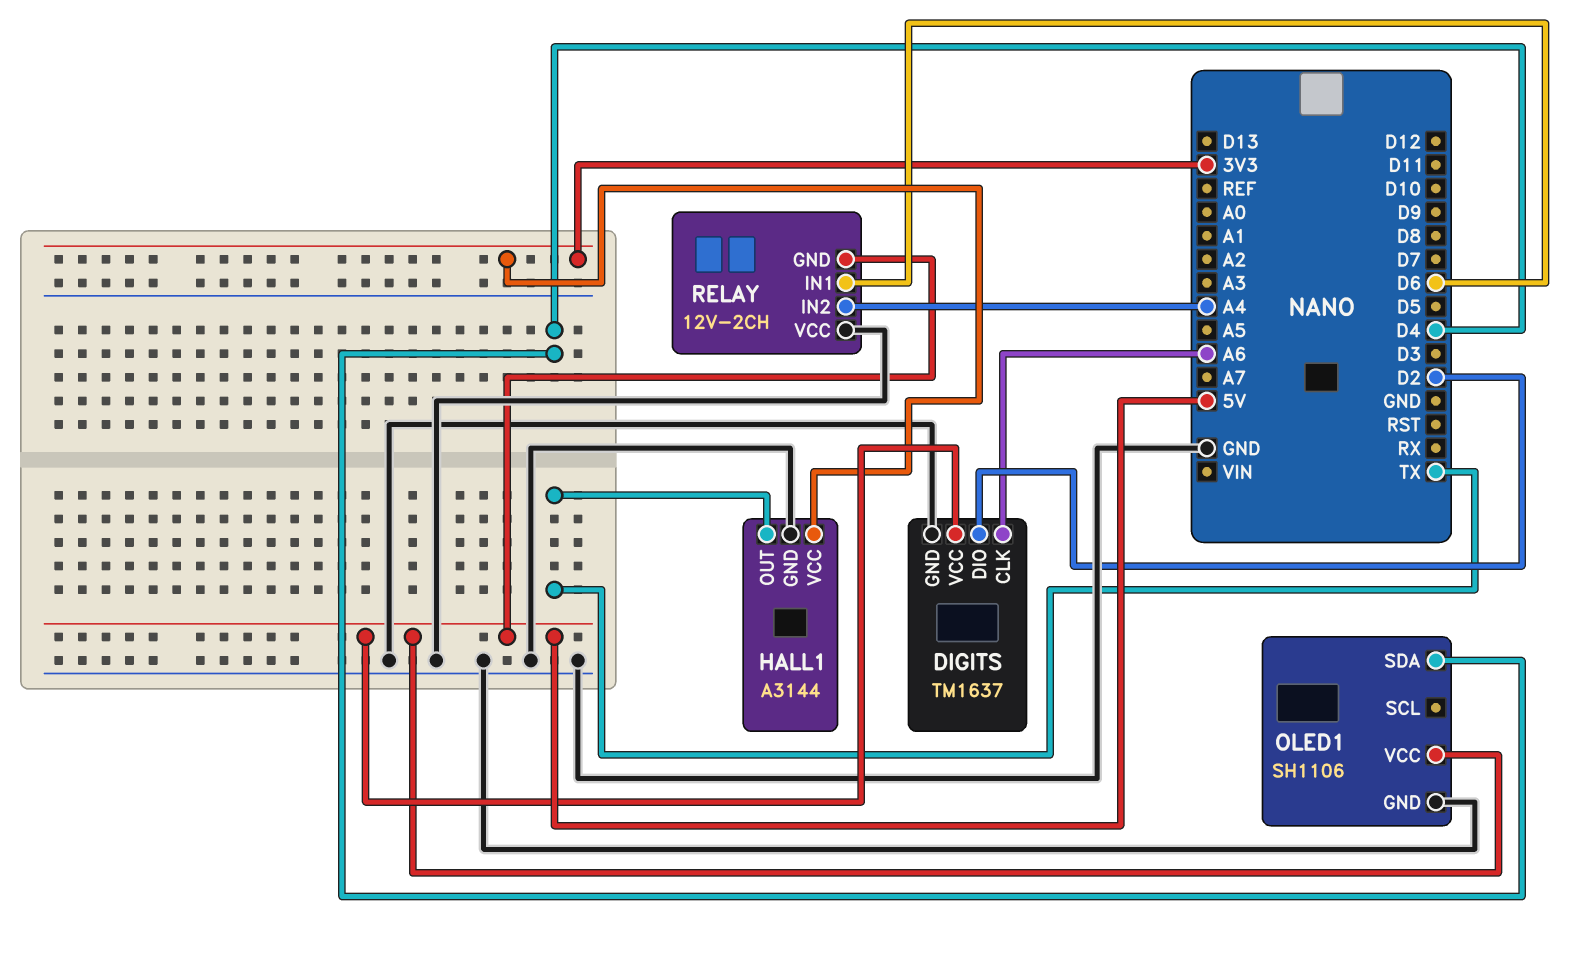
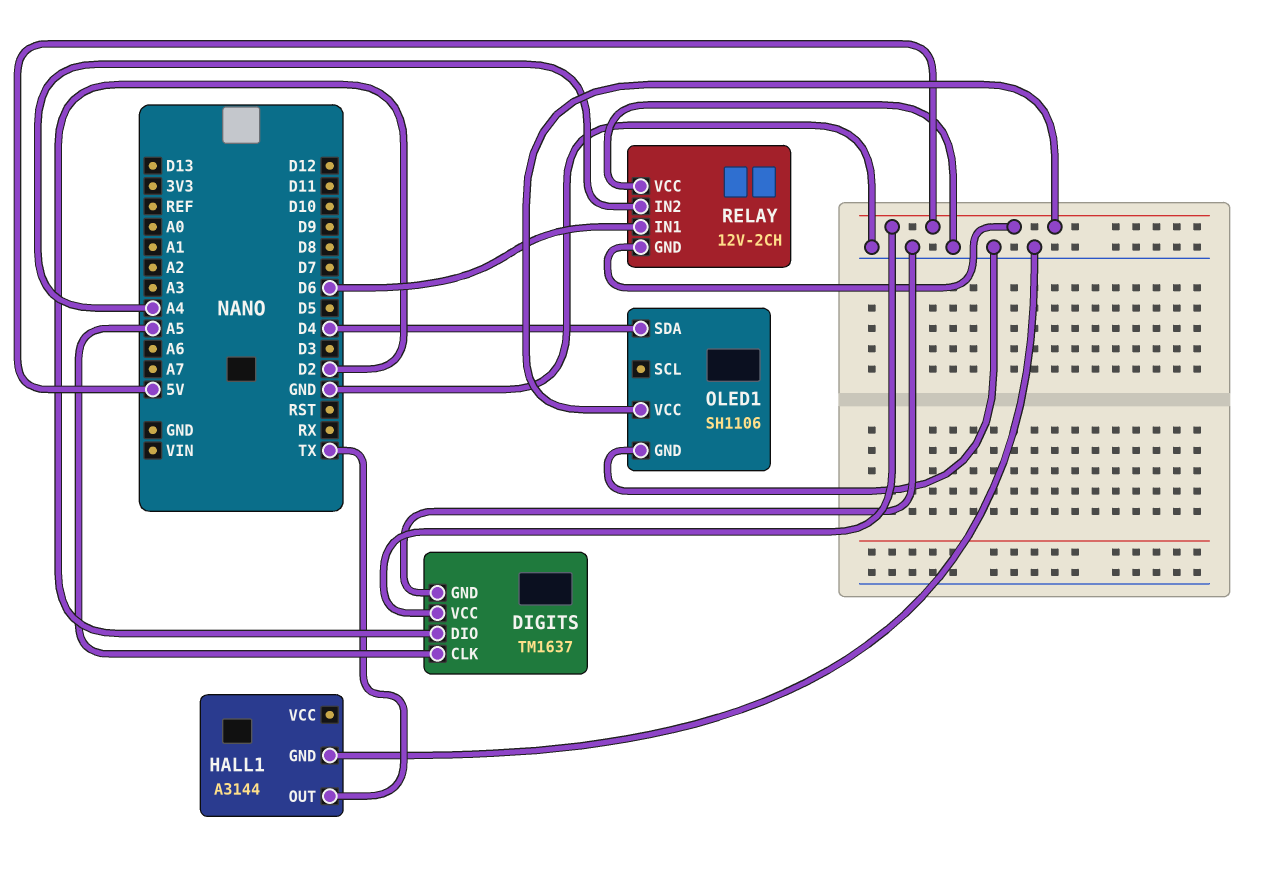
DIGITS pin CLK: A6 -> A5
HALL1 pin VCC: 3V3 -> none

